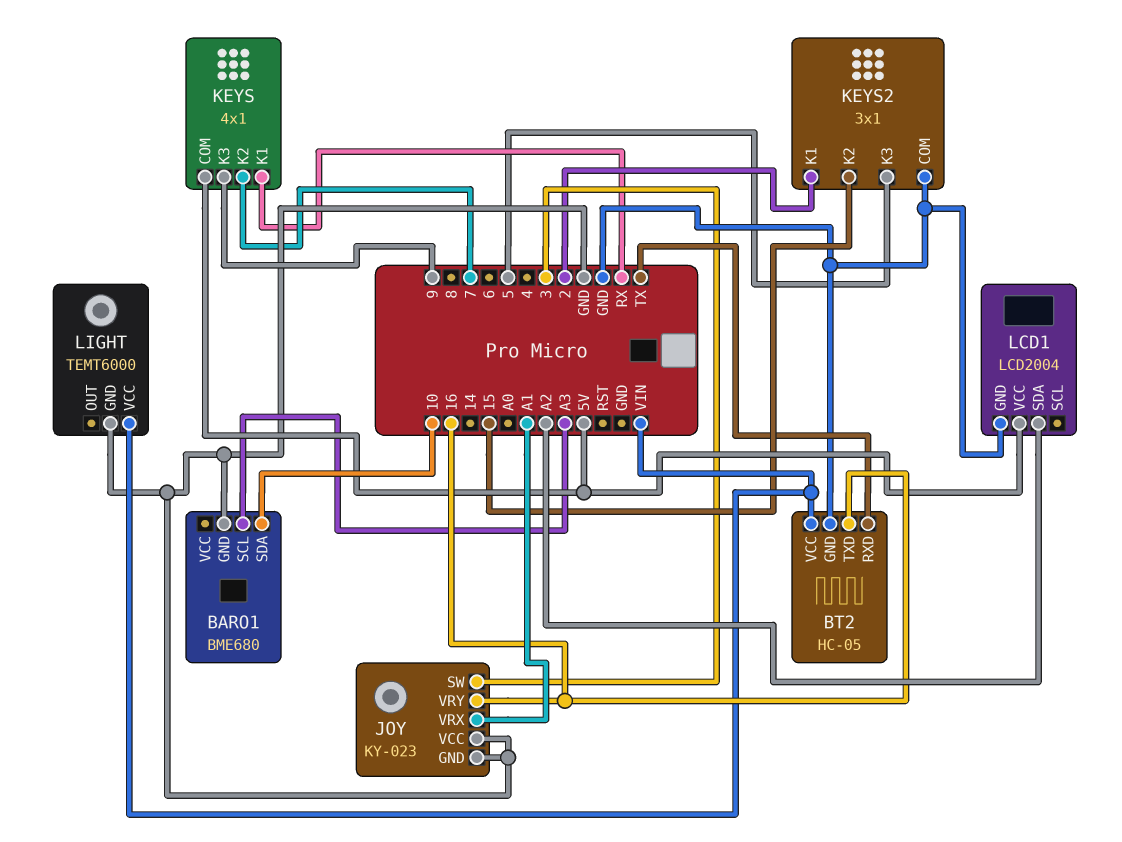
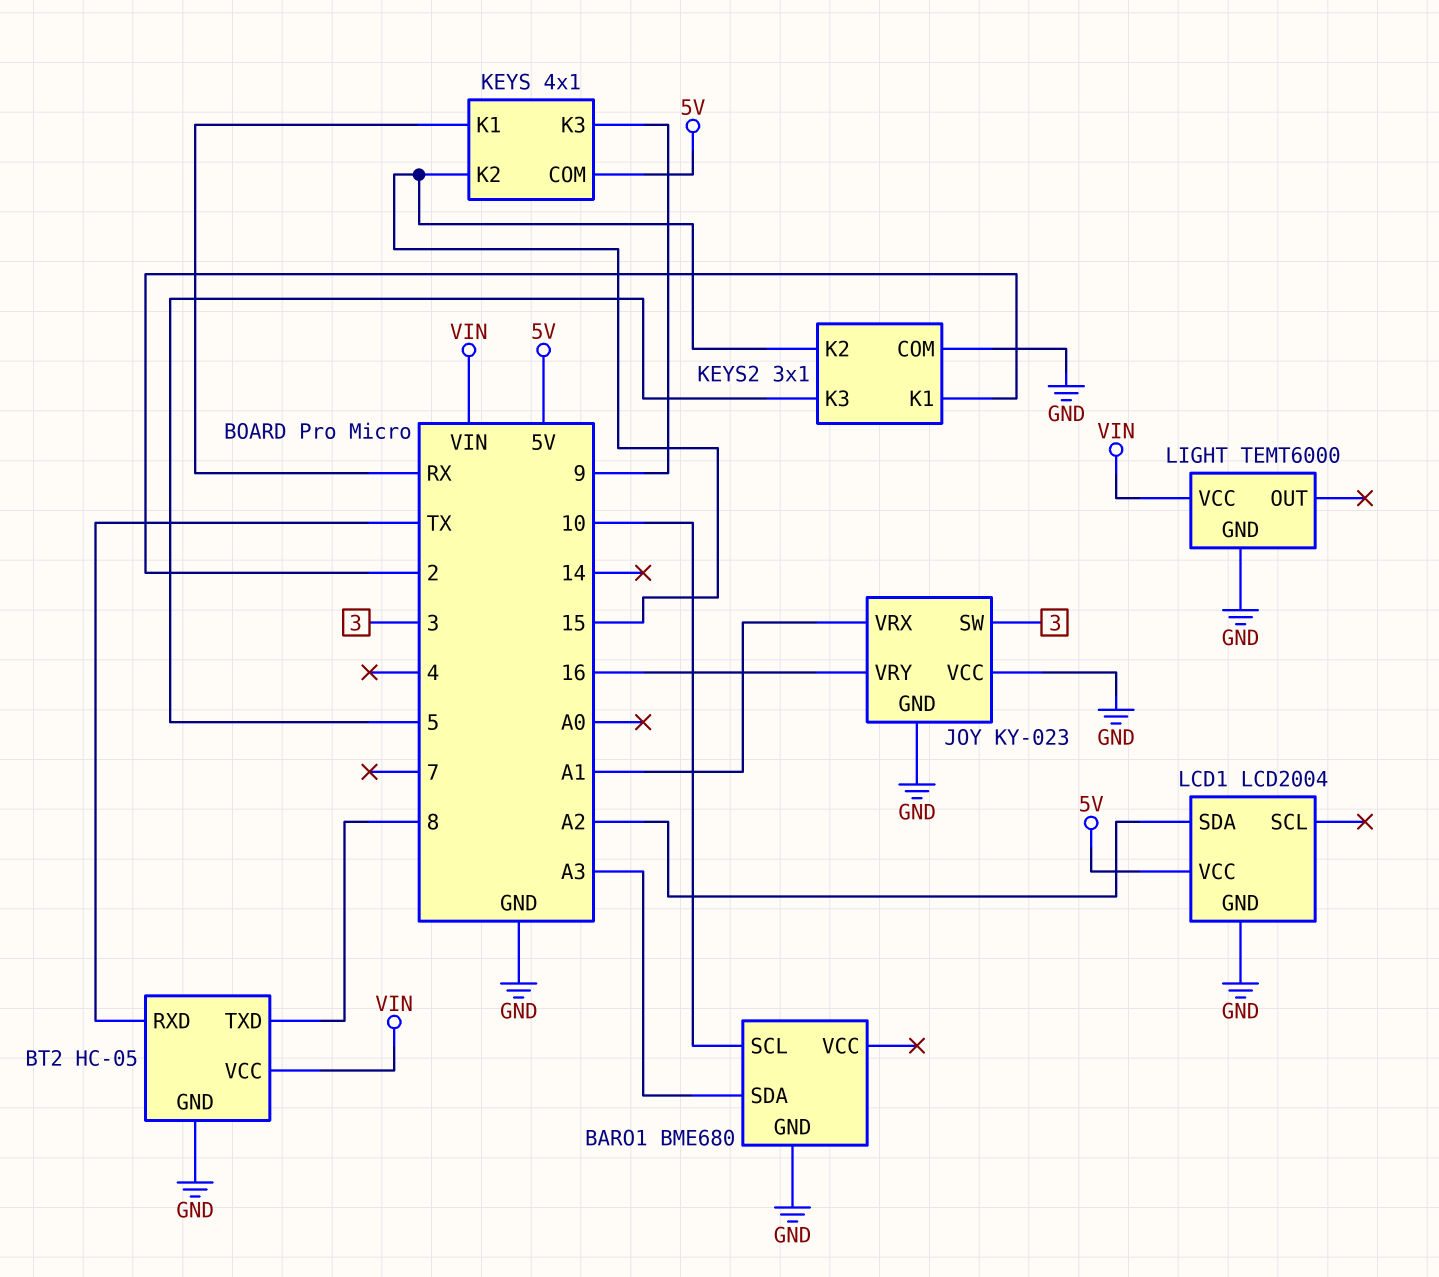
BARO1 pin SCL: A3 -> 10
BARO1 pin SDA: 10 -> A3
BT2 pin TXD: 16 -> 8
KEYS pin K2: 7 -> 15

